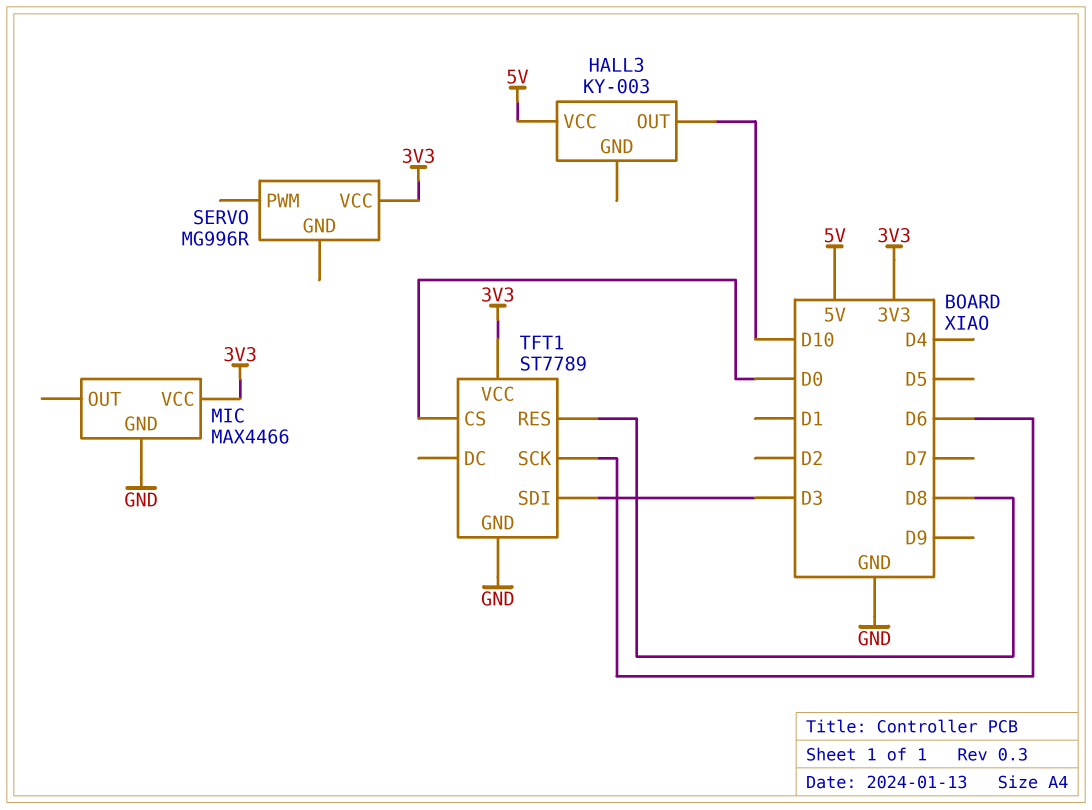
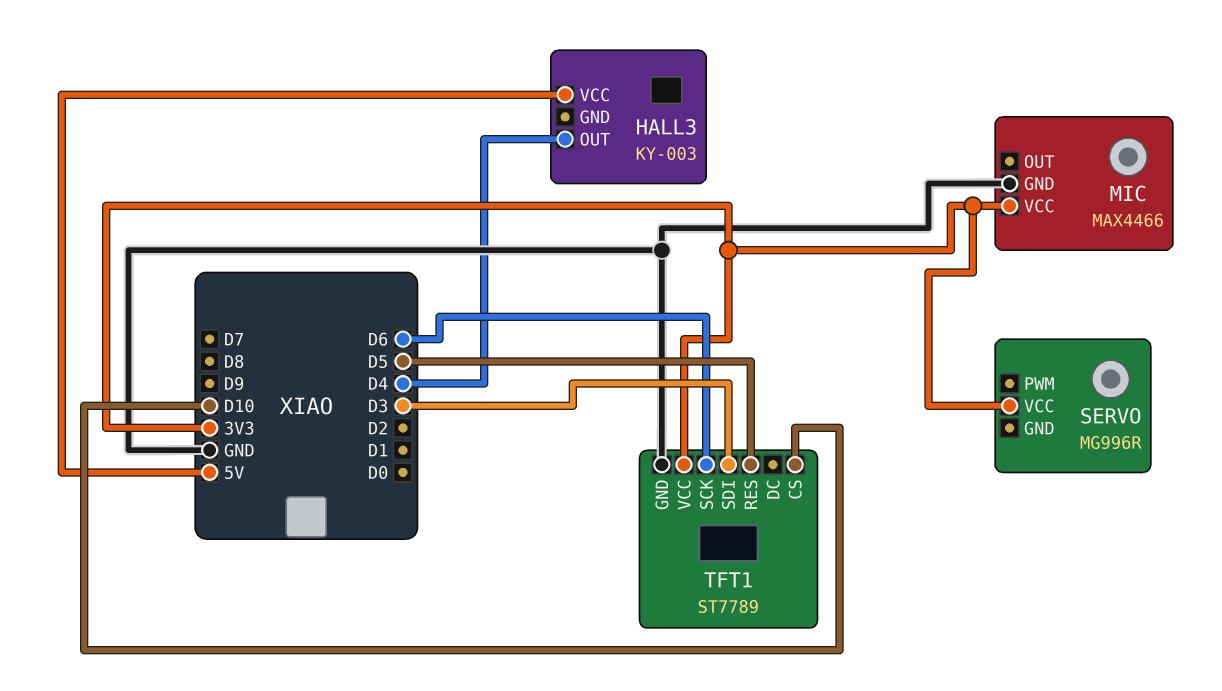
HALL3 pin OUT: D10 -> D4
TFT1 pin CS: D0 -> D10
TFT1 pin RES: D8 -> D5

